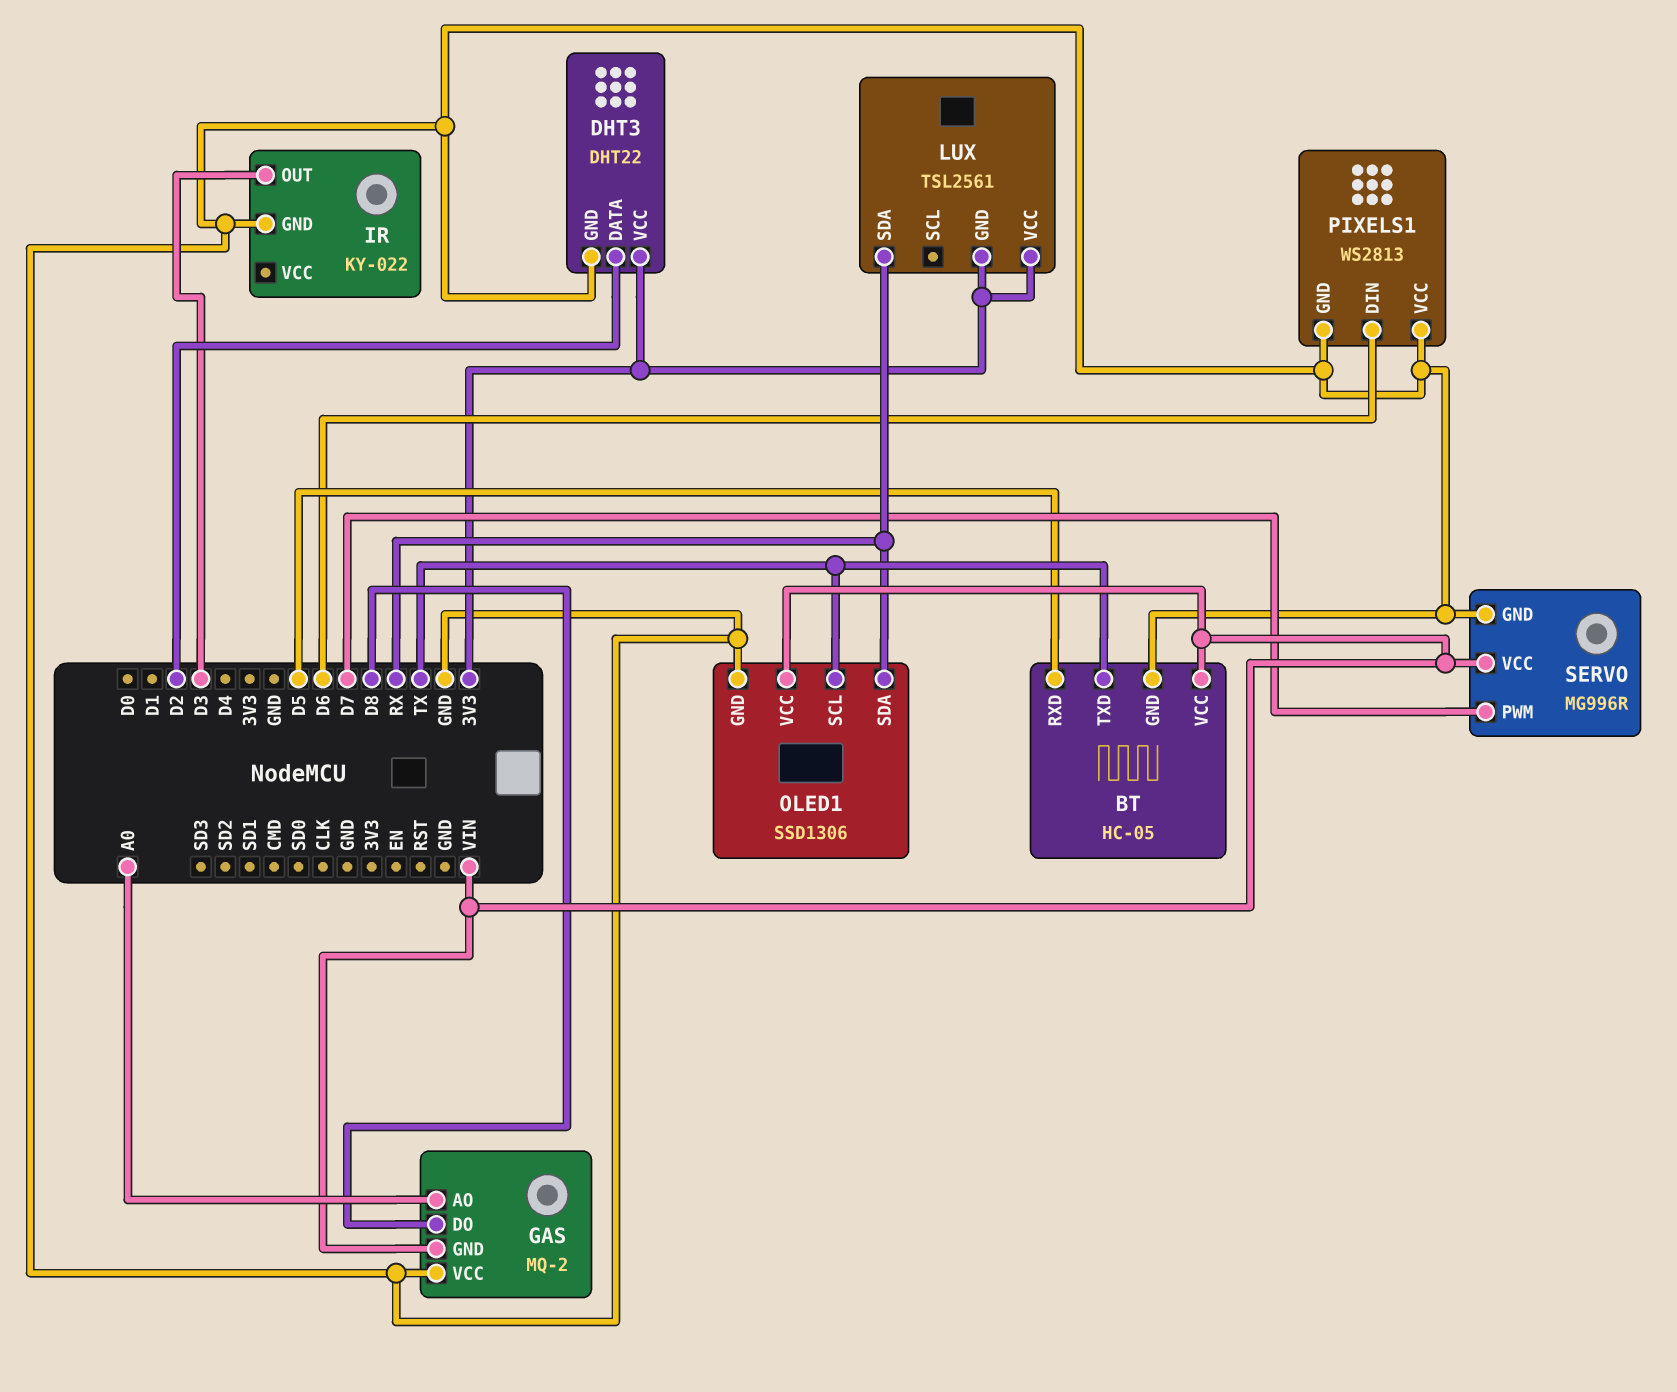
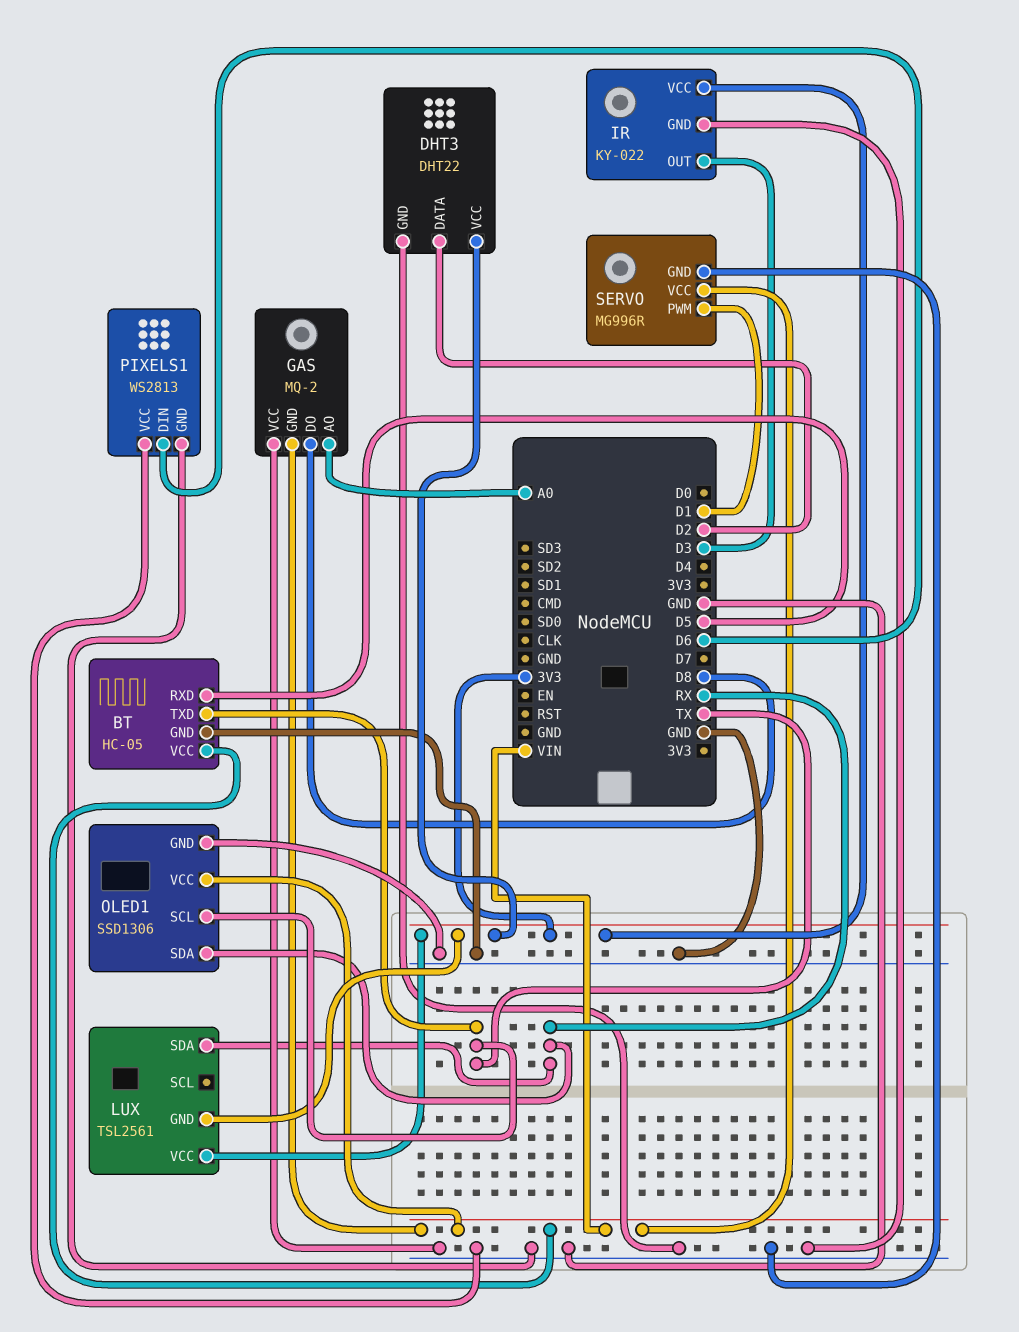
IR pin VCC: none -> 3V3
SERVO pin PWM: D7 -> D1

